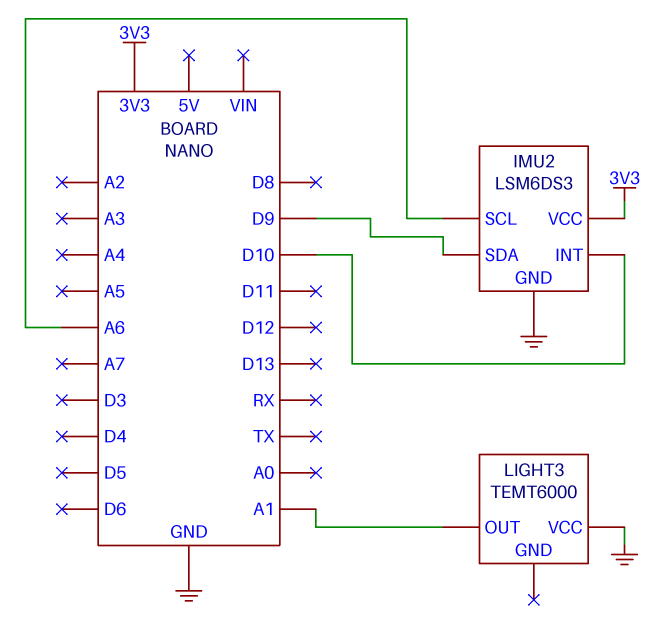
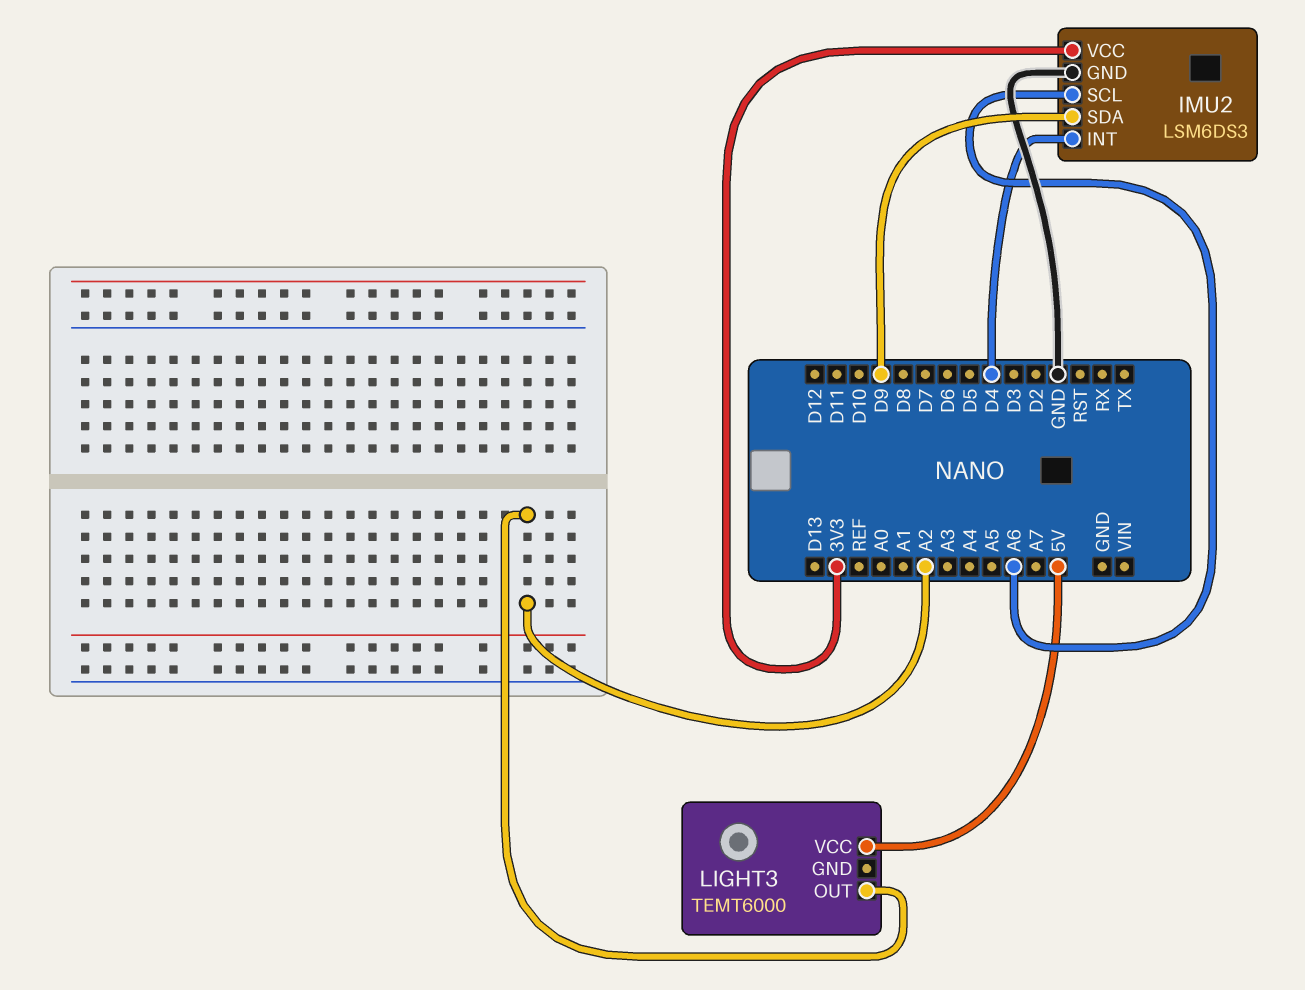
IMU2 pin INT: D10 -> D4
LIGHT3 pin OUT: A1 -> A2
LIGHT3 pin VCC: GND -> 5V

